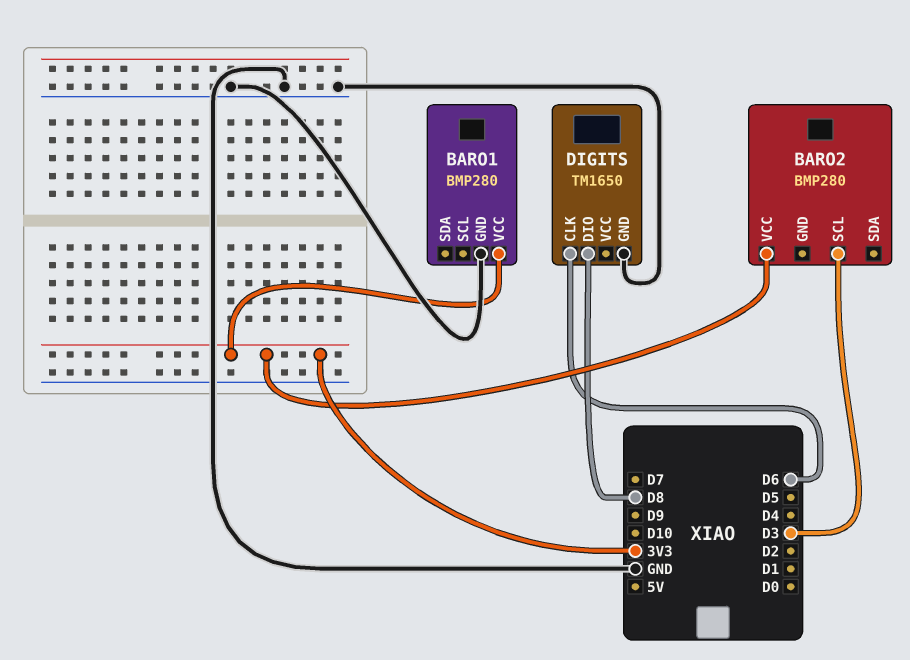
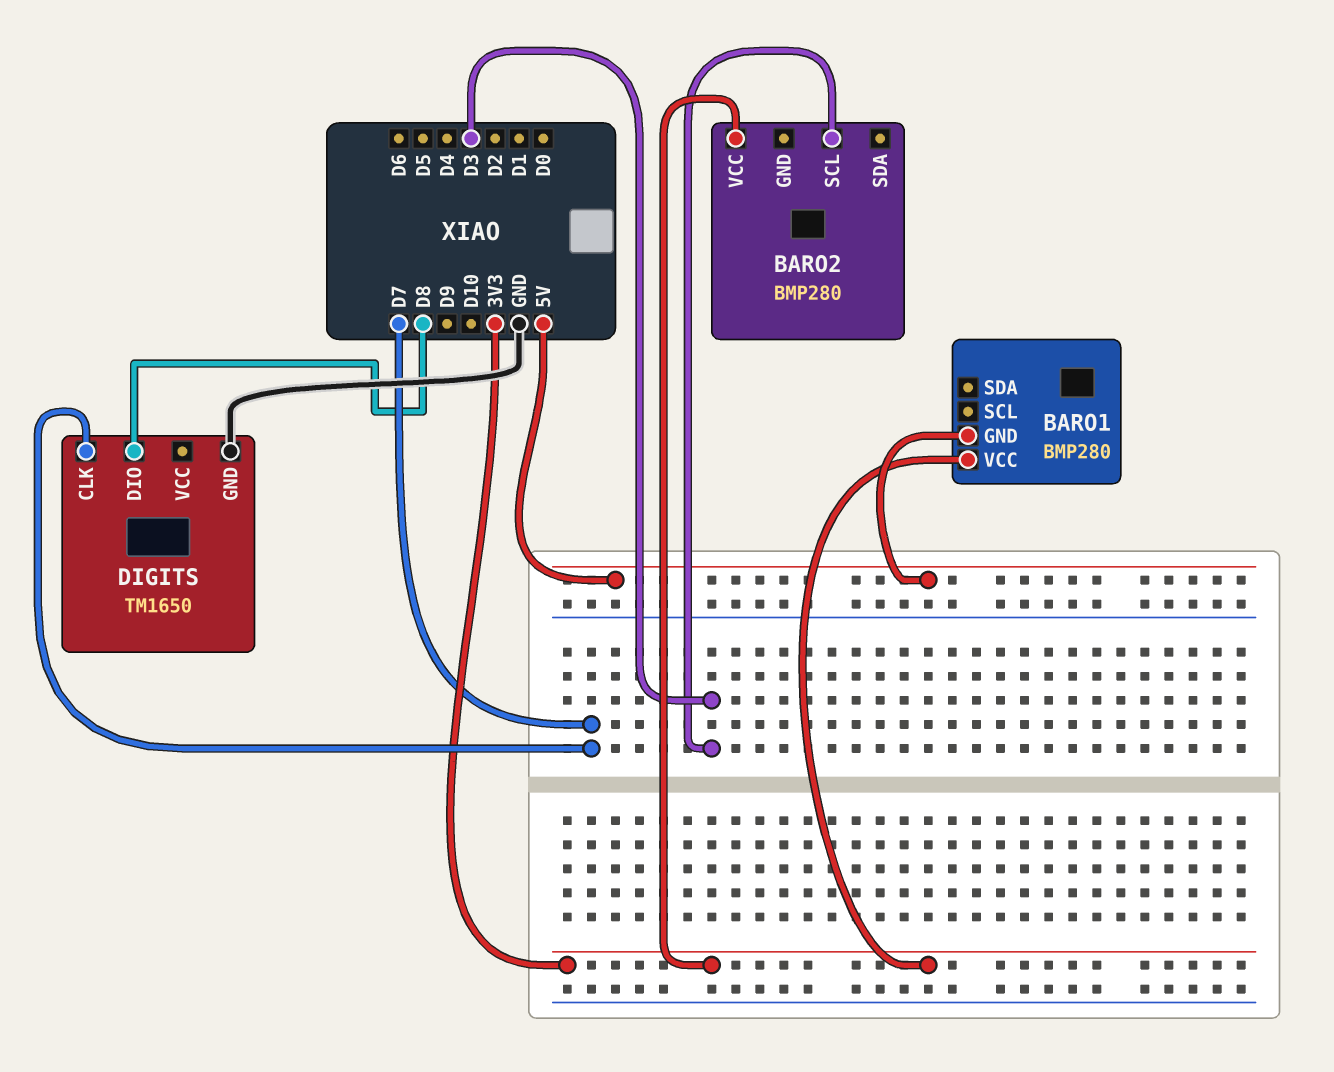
BARO1 pin GND: GND -> 5V
DIGITS pin CLK: D6 -> D7

